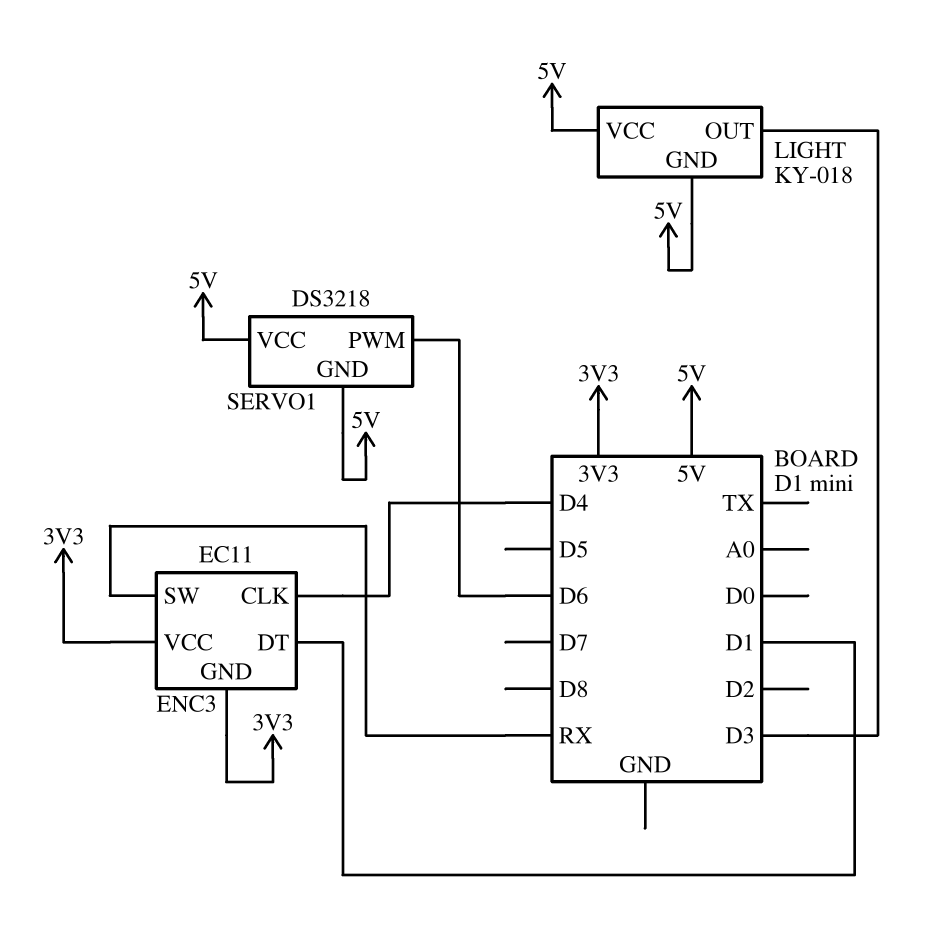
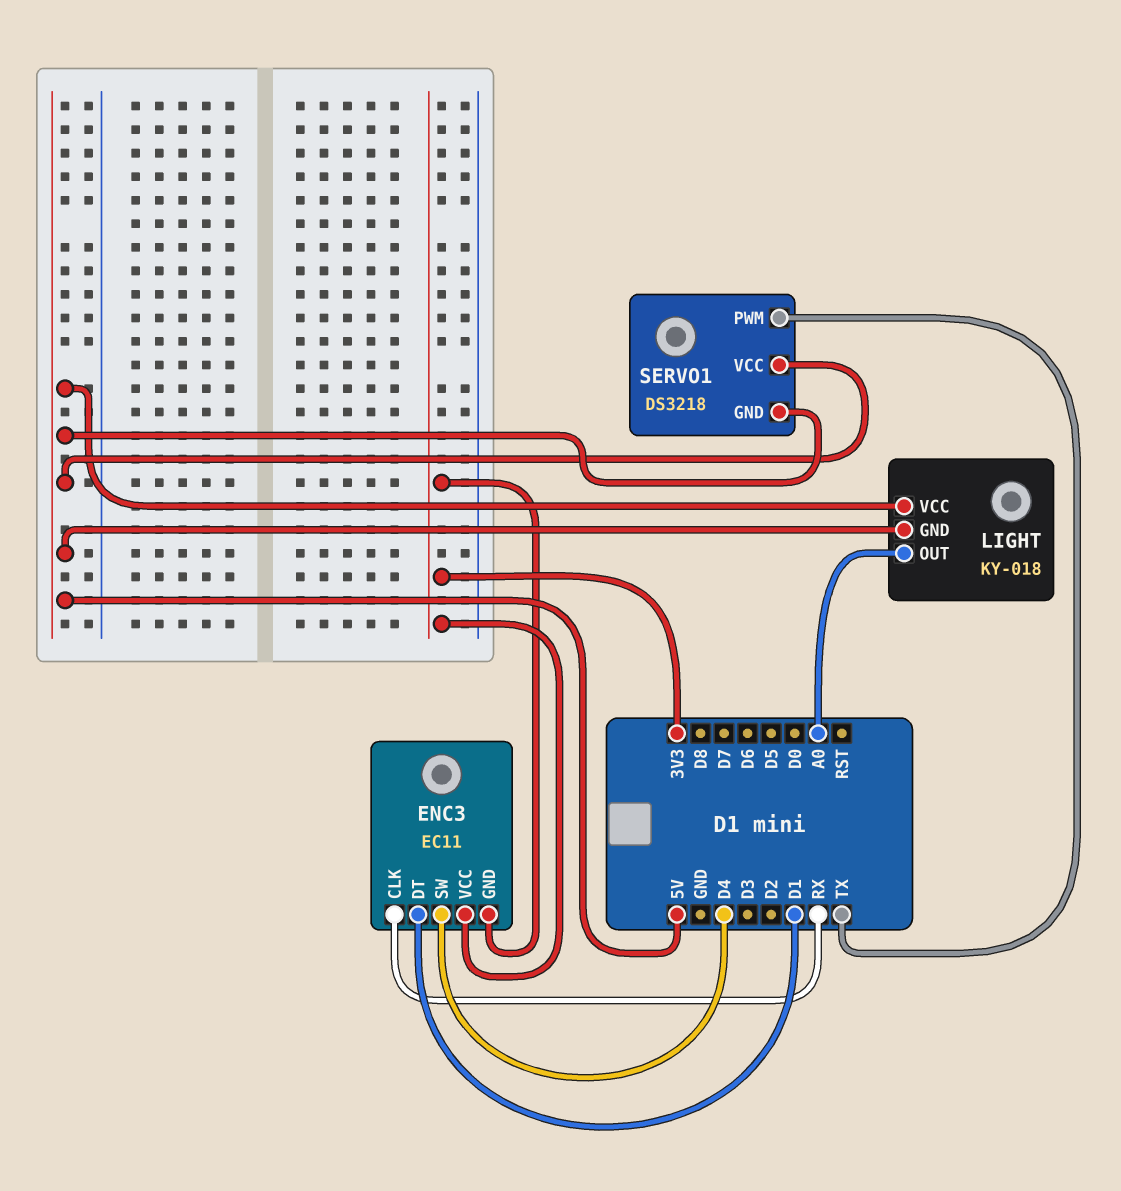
ENC3 pin CLK: D4 -> RX
ENC3 pin SW: RX -> D4
LIGHT pin OUT: D3 -> A0
SERVO1 pin PWM: D6 -> TX

